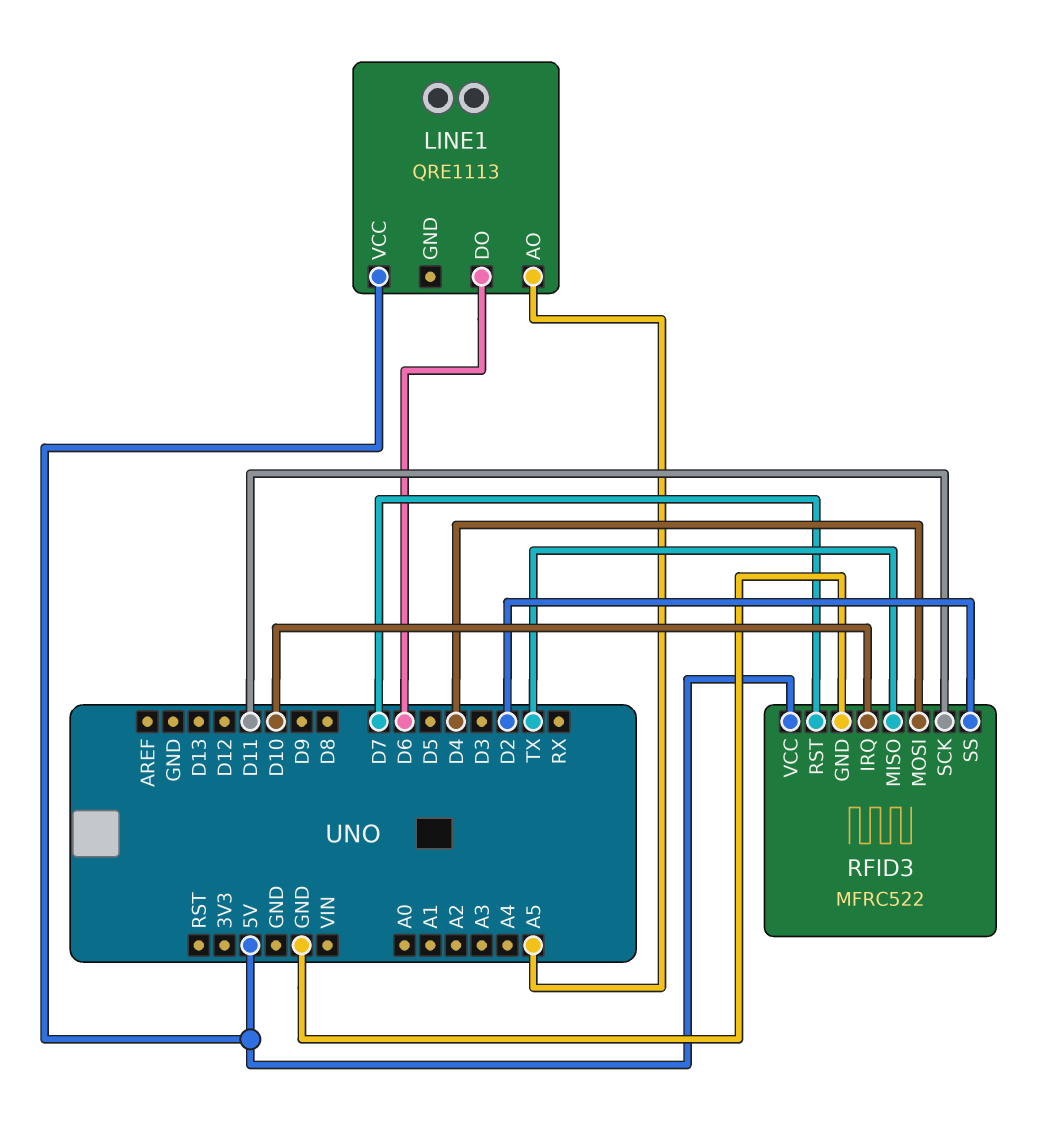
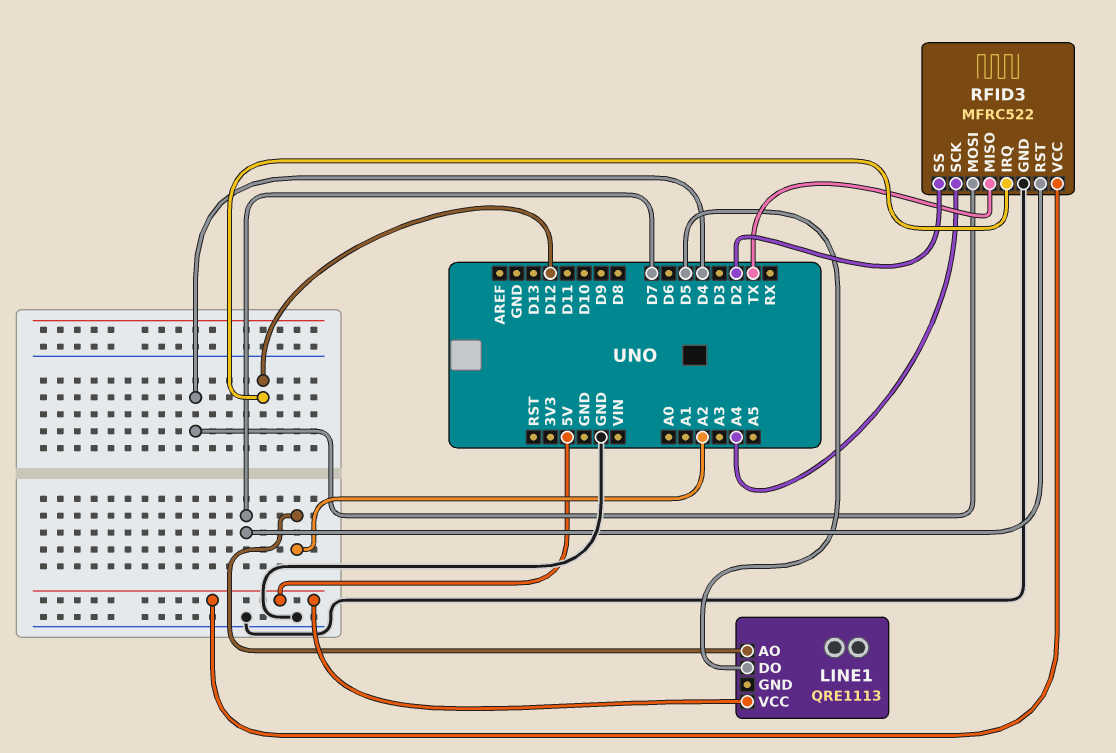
LINE1 pin AO: A5 -> A2
LINE1 pin DO: D6 -> D5
RFID3 pin IRQ: D10 -> D12
RFID3 pin SCK: D11 -> A4

